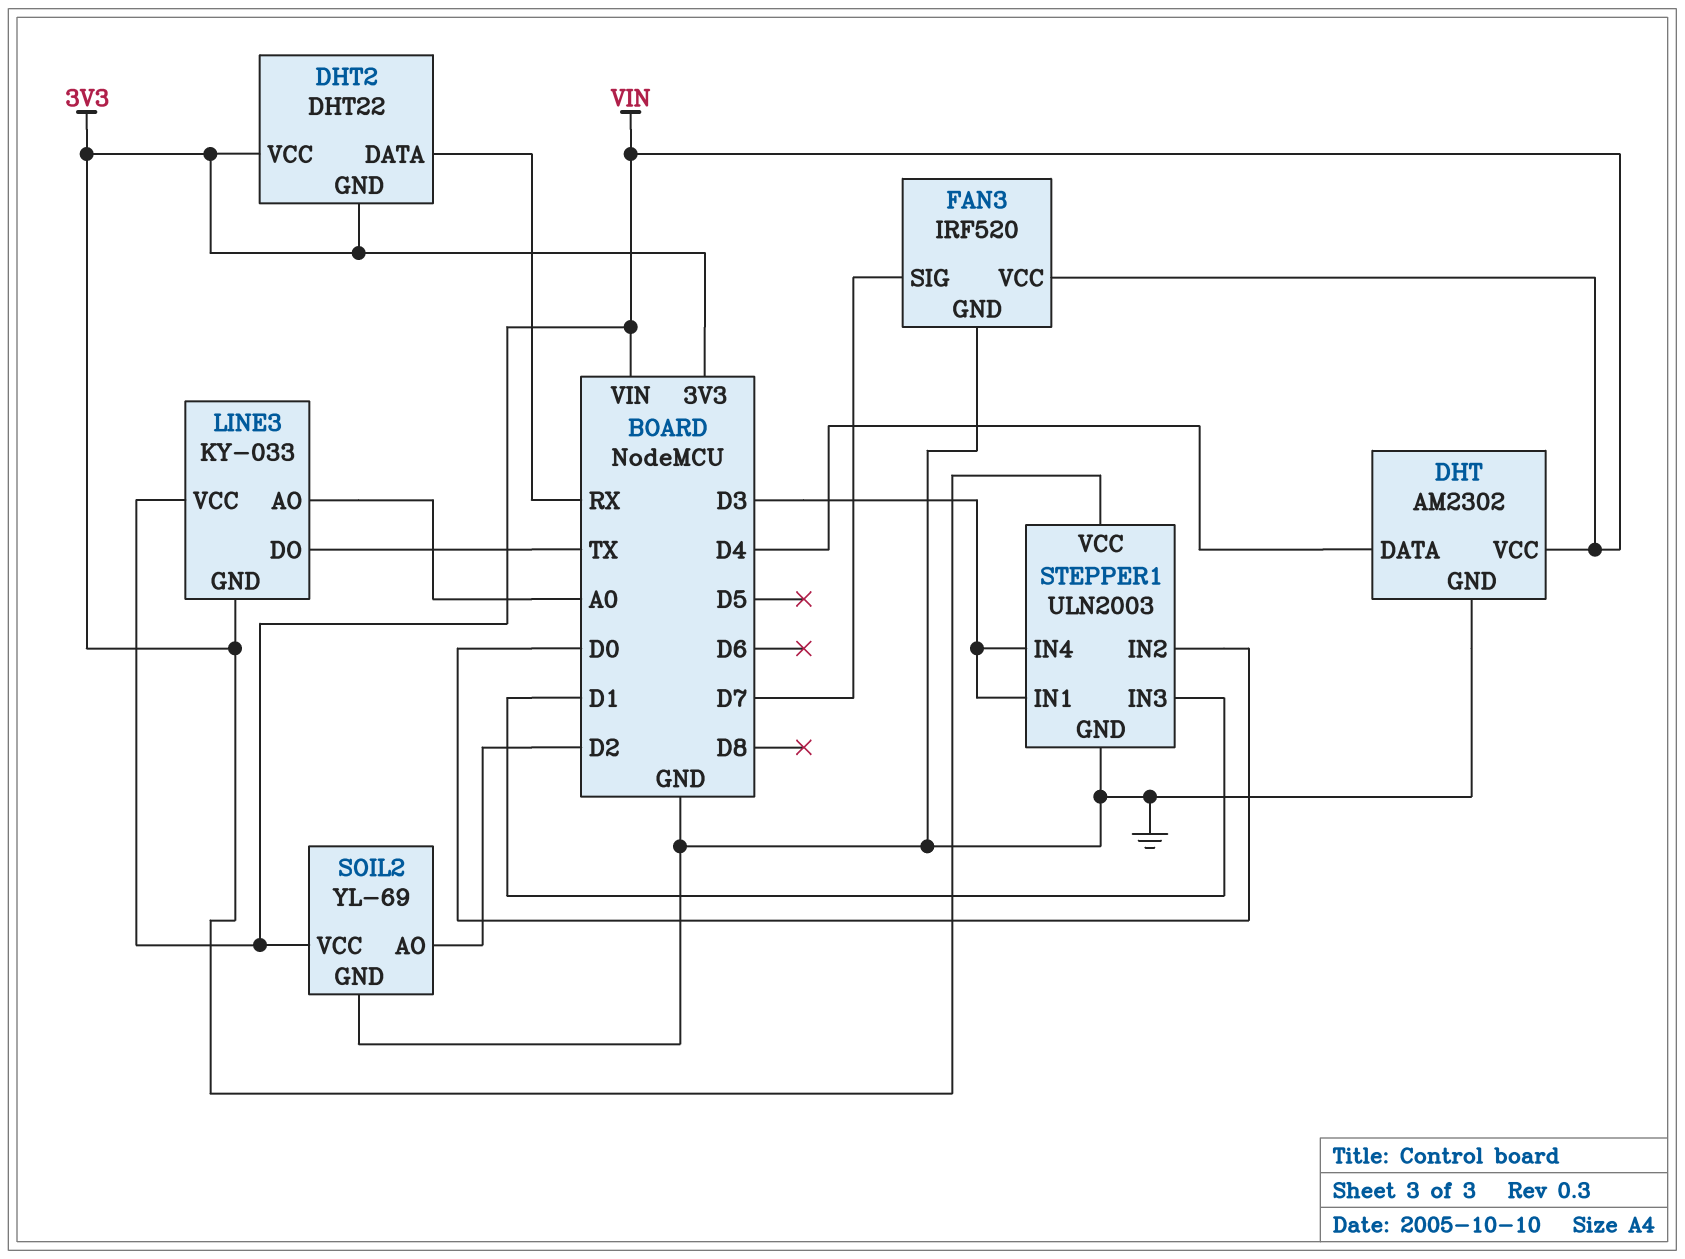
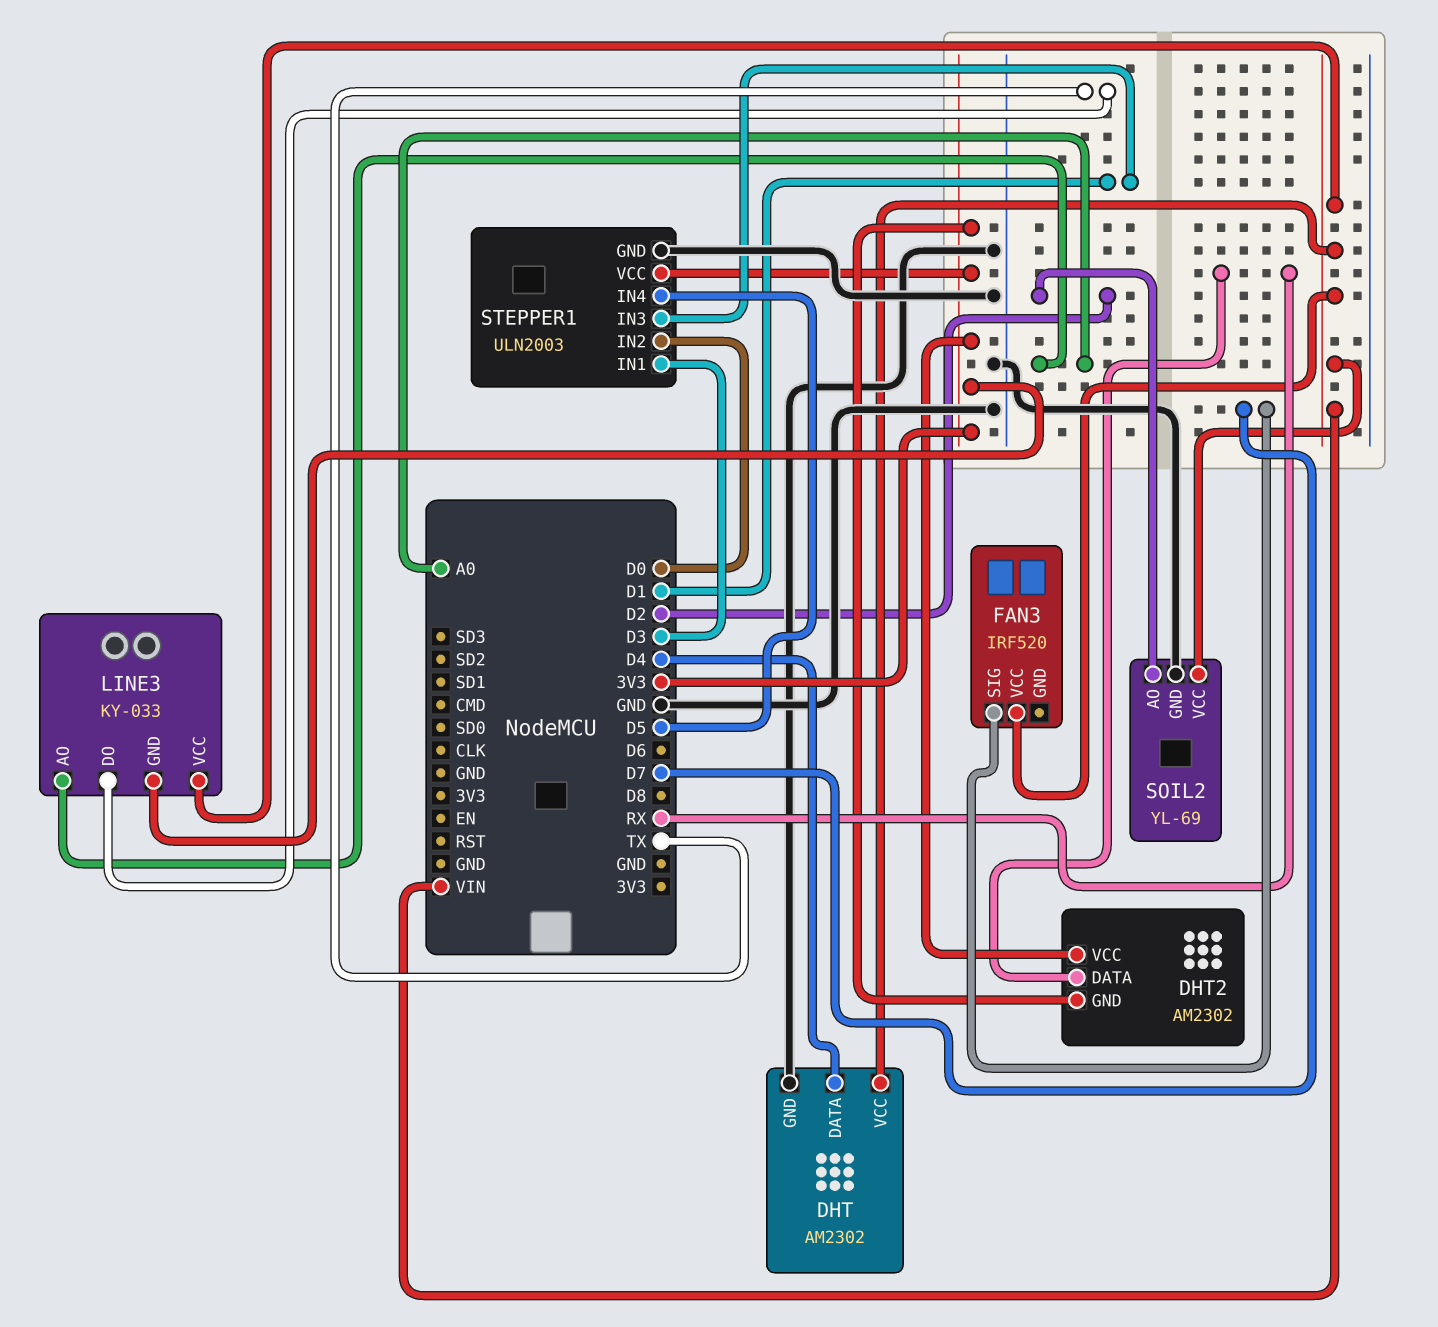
DHT2: DHT22 -> AM2302
FAN3 pin GND: GND -> none
STEPPER1 pin IN4: D3 -> D5

